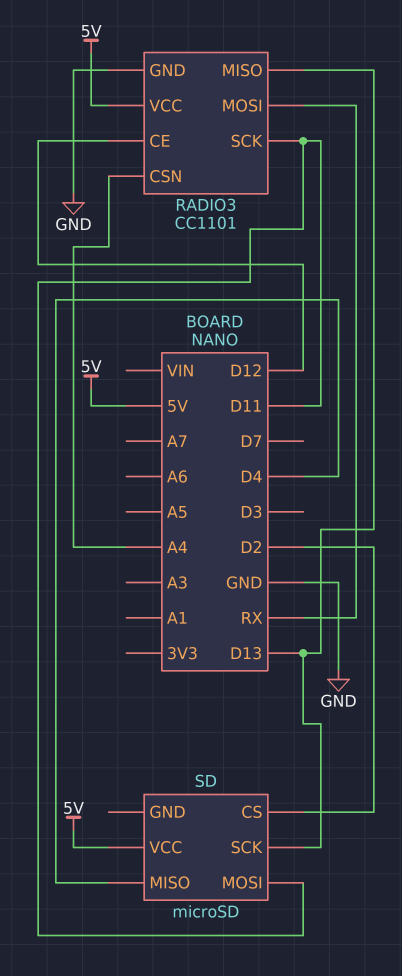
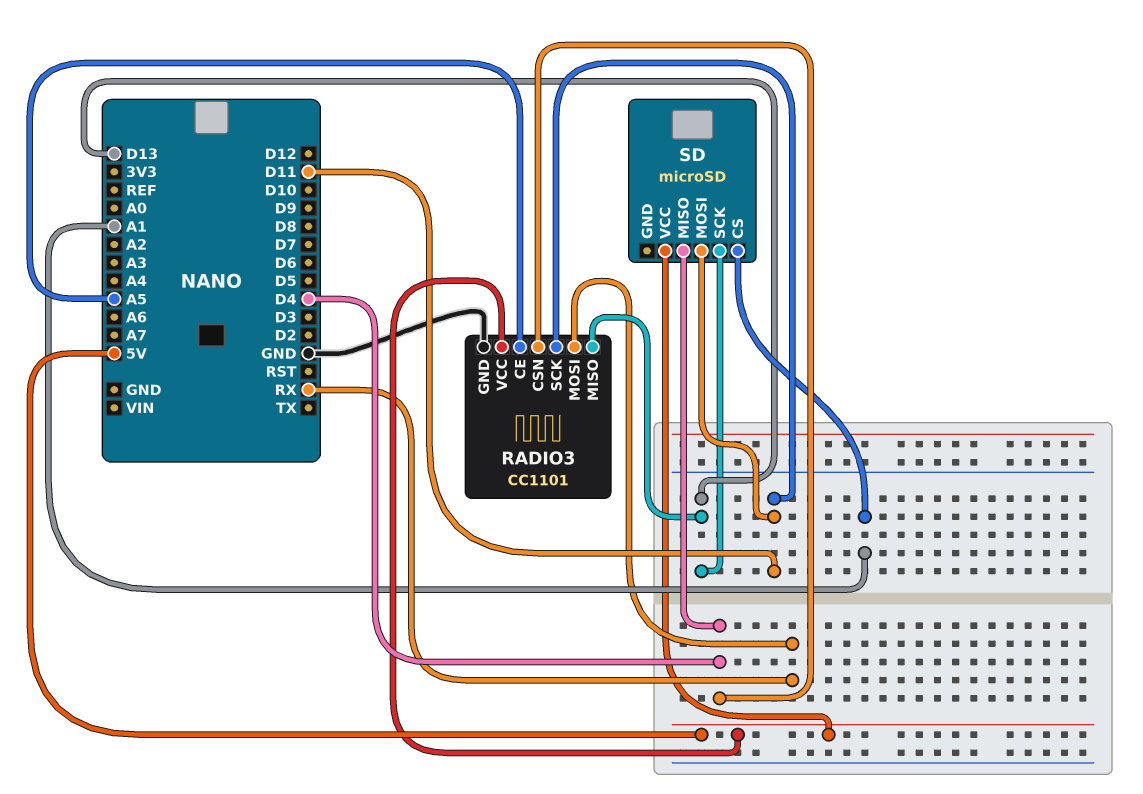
RADIO3 pin CE: D12 -> A5
RADIO3 pin CSN: A4 -> D4
SD pin CS: D2 -> A1

